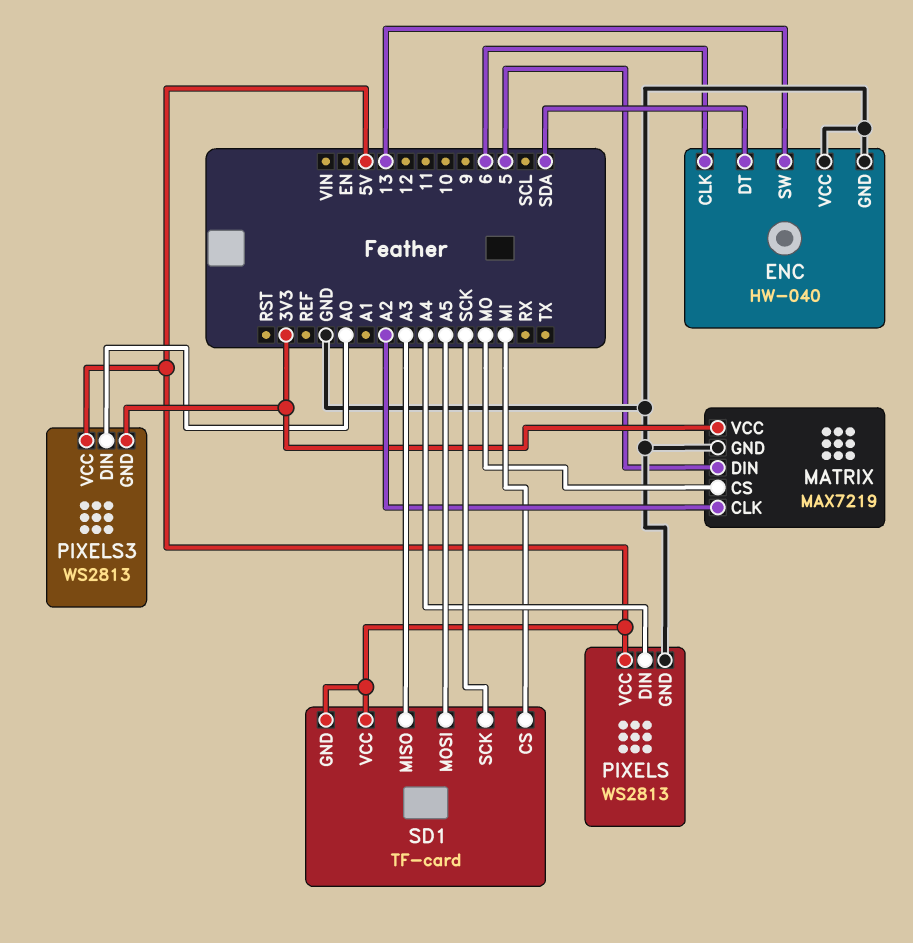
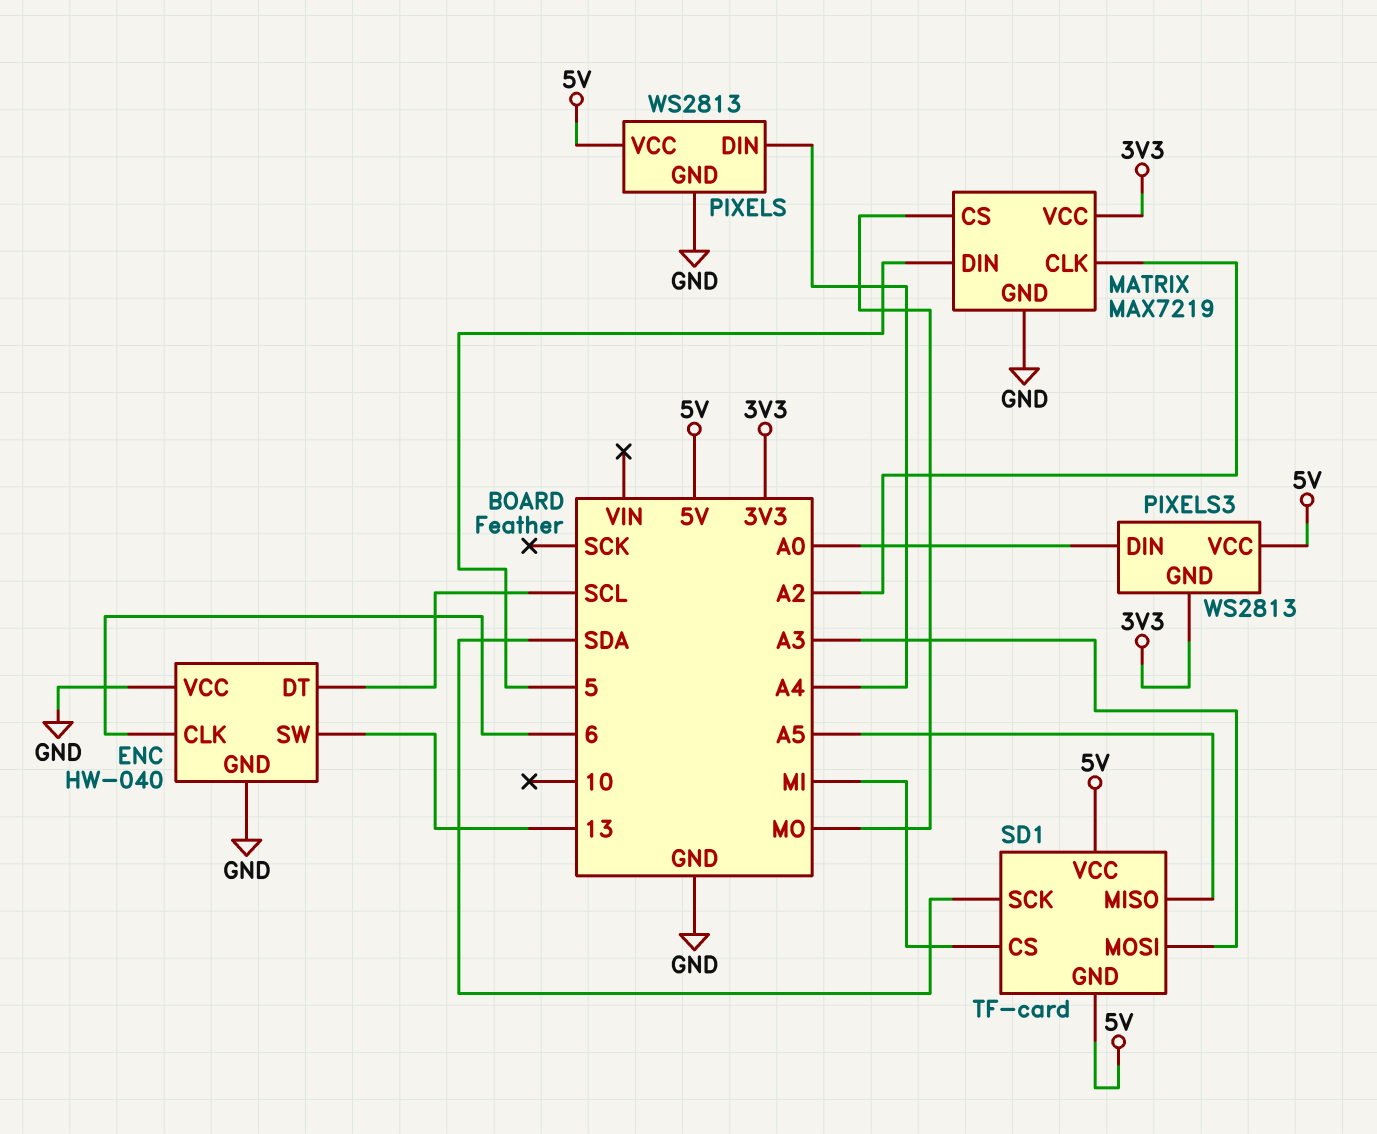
ENC pin DT: SDA -> SCL
SD1 pin MISO: A3 -> A5
SD1 pin MOSI: A5 -> A3
SD1 pin SCK: SCK -> SDA

